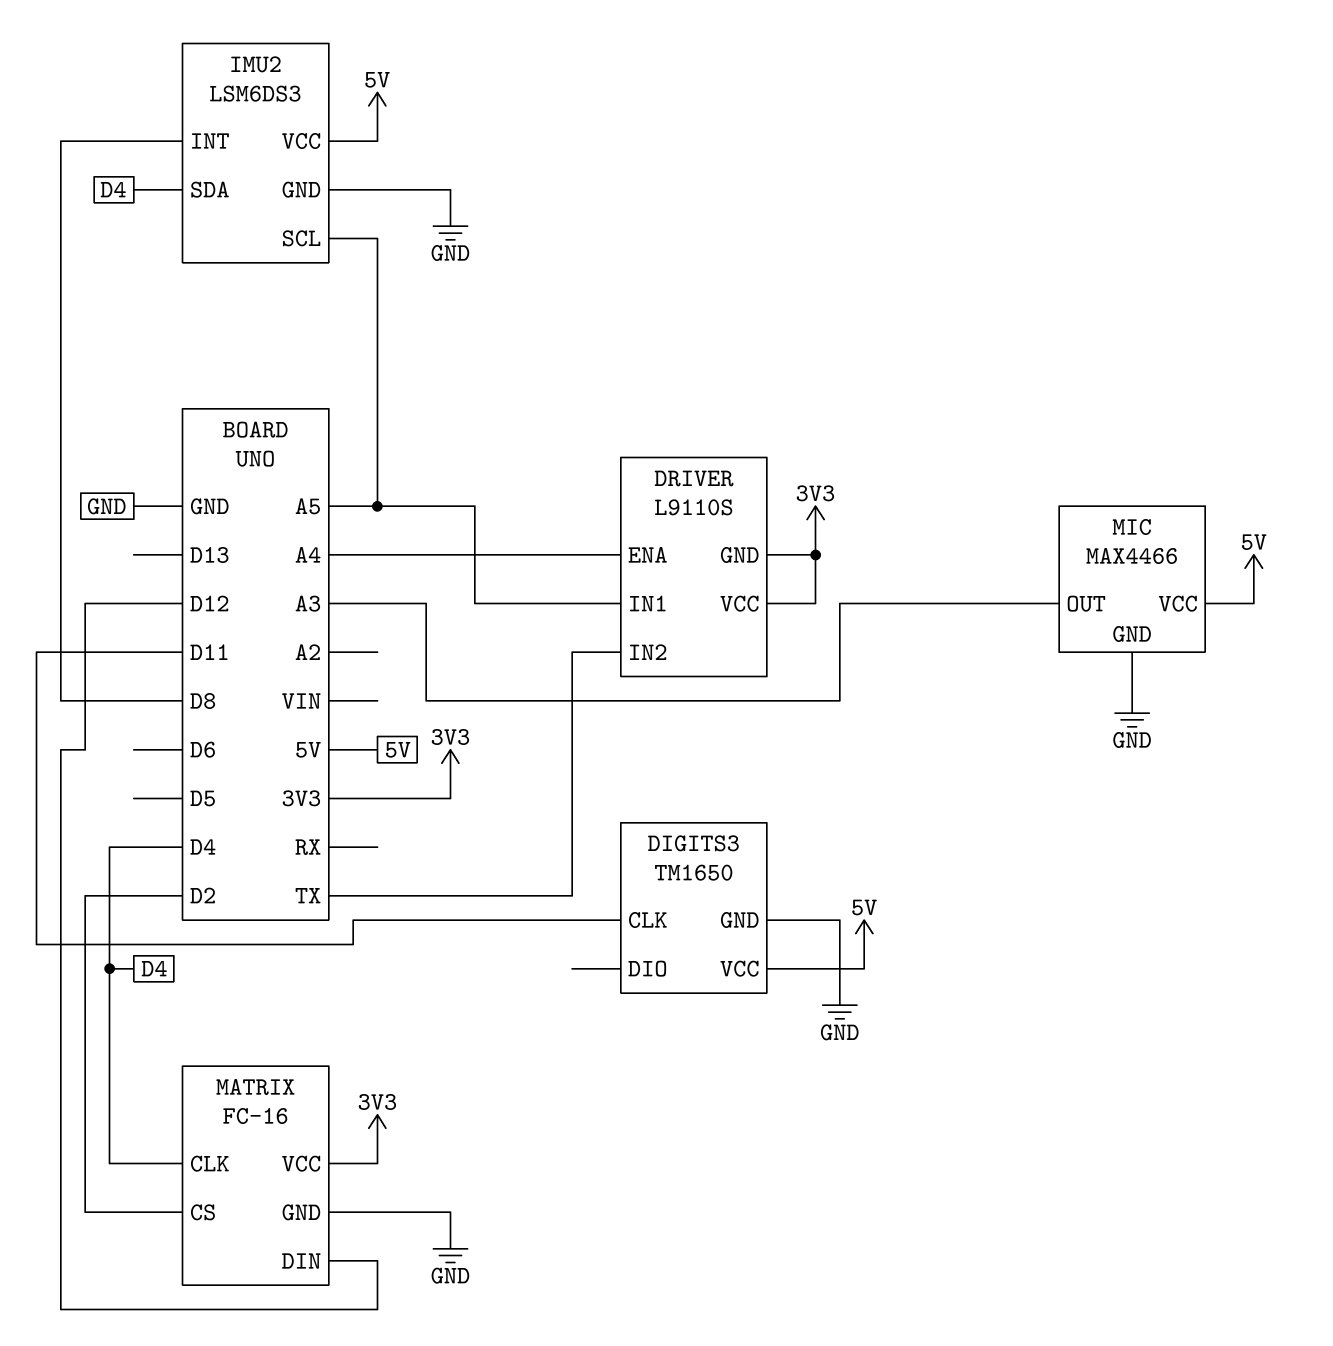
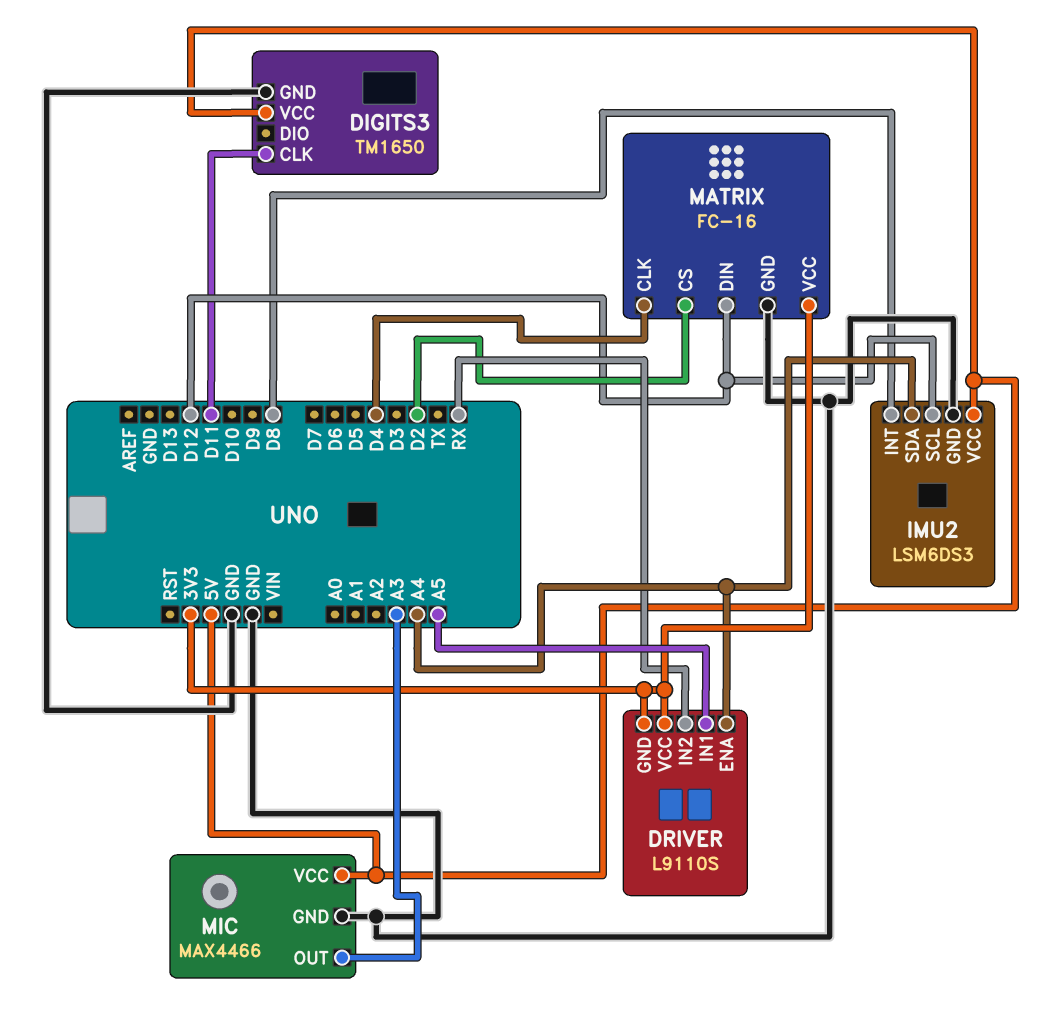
DRIVER pin IN2: TX -> RX
IMU2 pin SCL: A5 -> D12
IMU2 pin SDA: D4 -> A4

